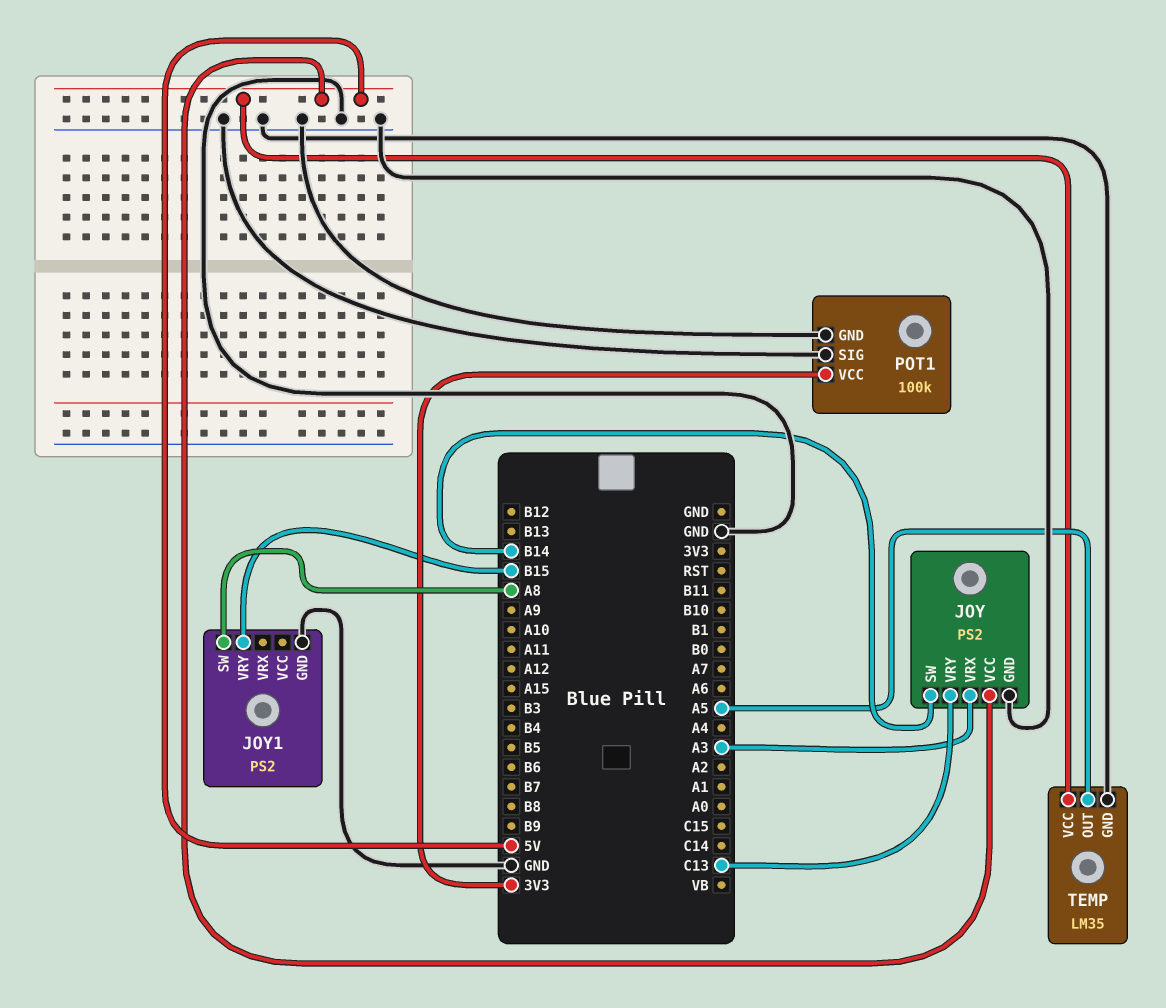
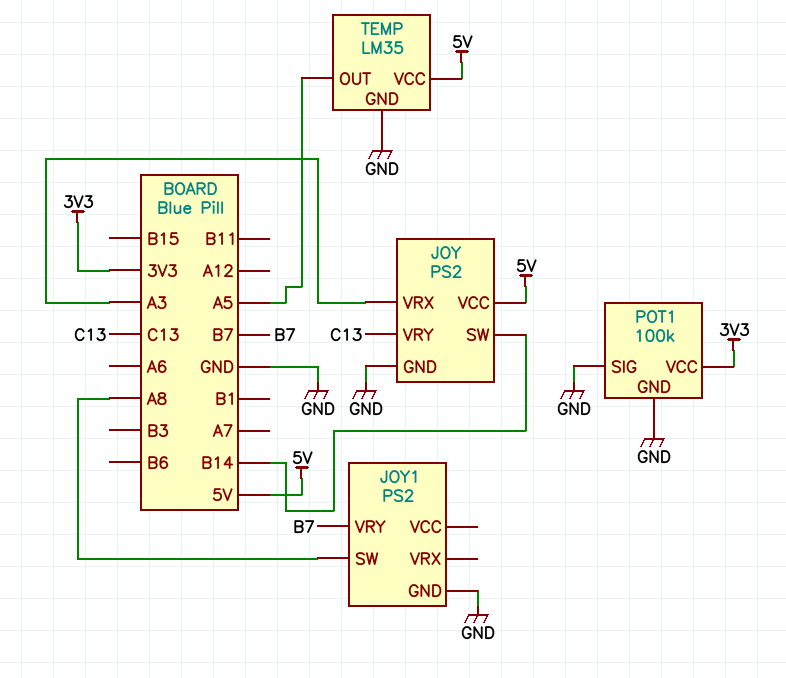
JOY1 pin VRY: B15 -> B7

